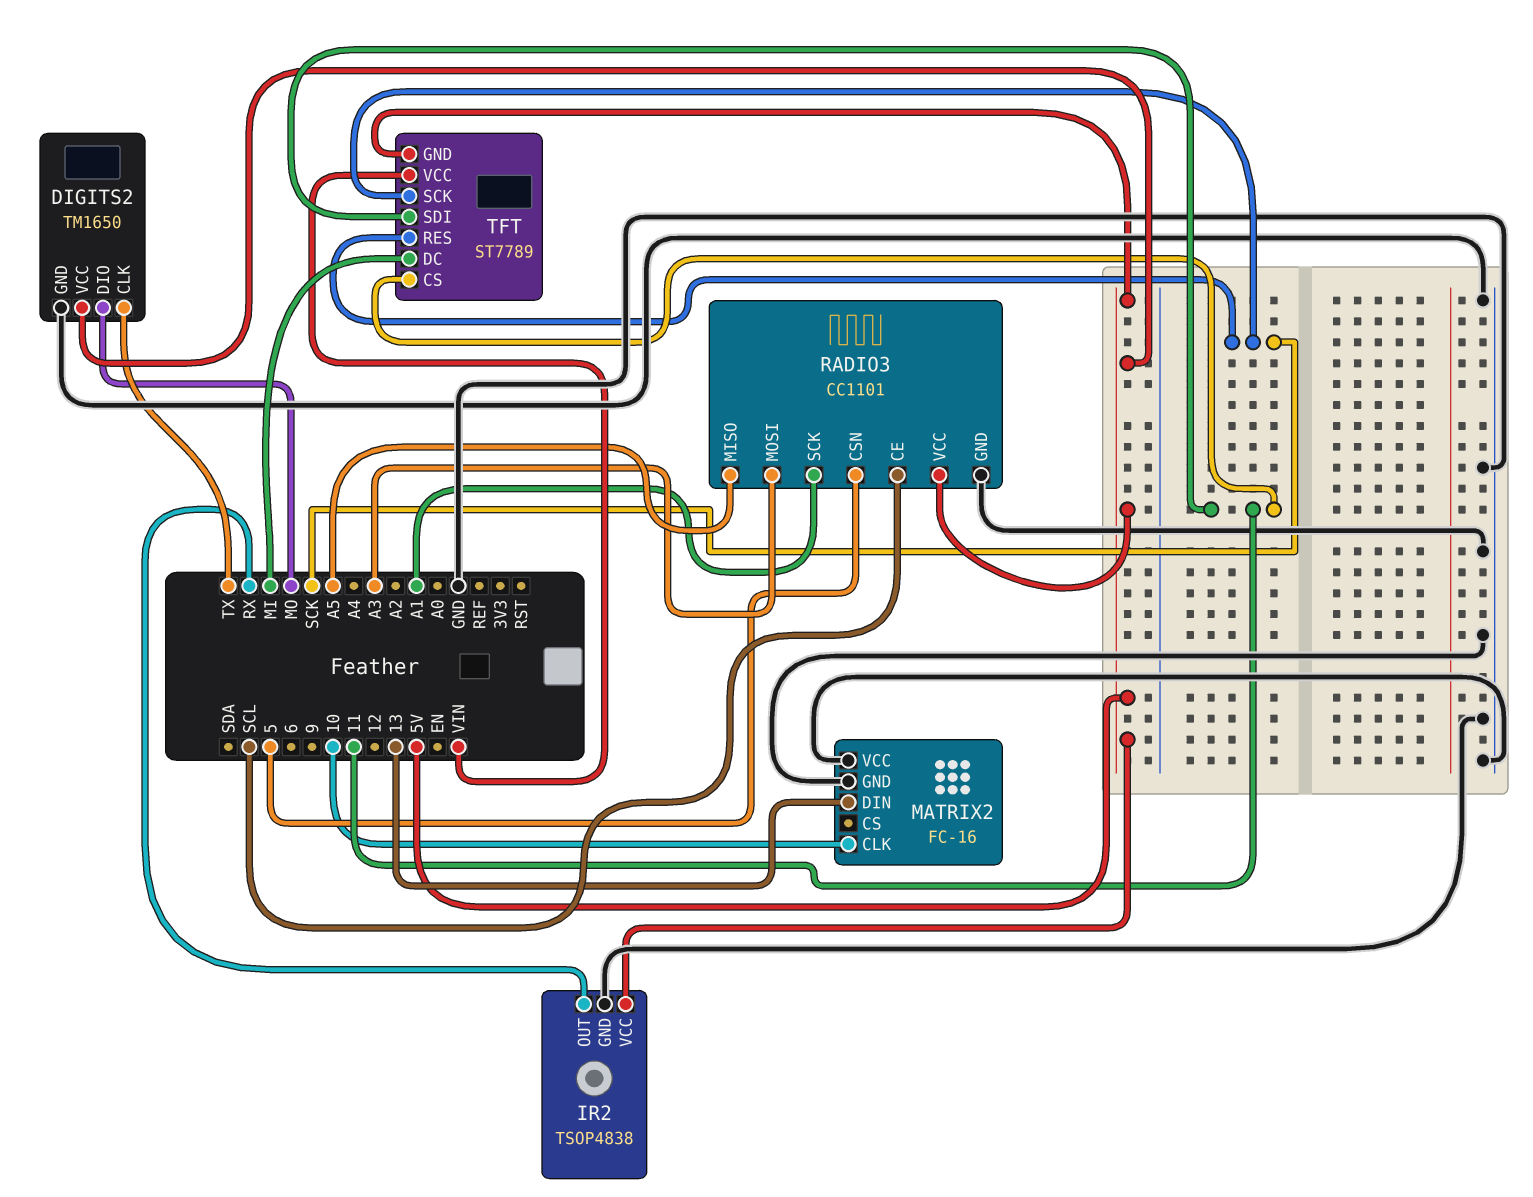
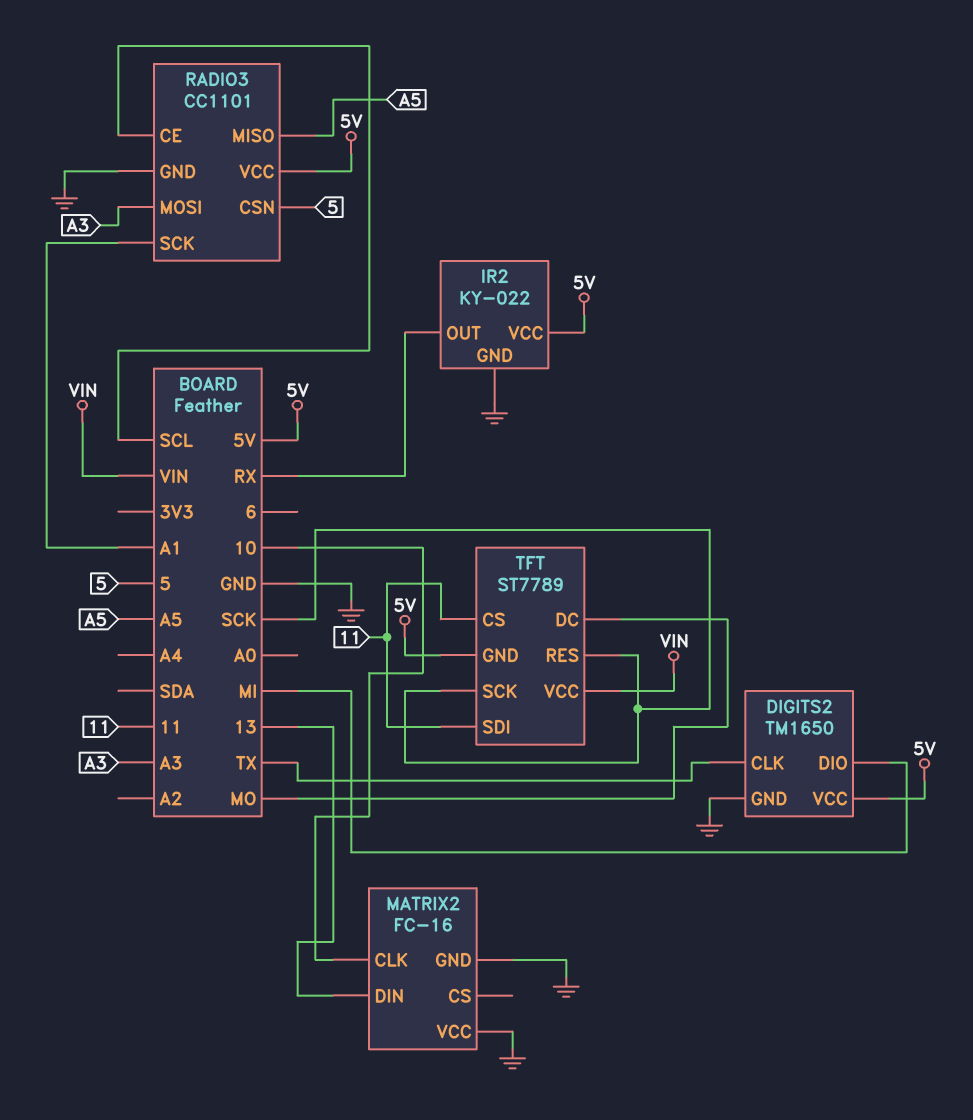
DIGITS2 pin DIO: MO -> MI
IR2: TSOP4838 -> KY-022
TFT pin DC: MI -> MO

